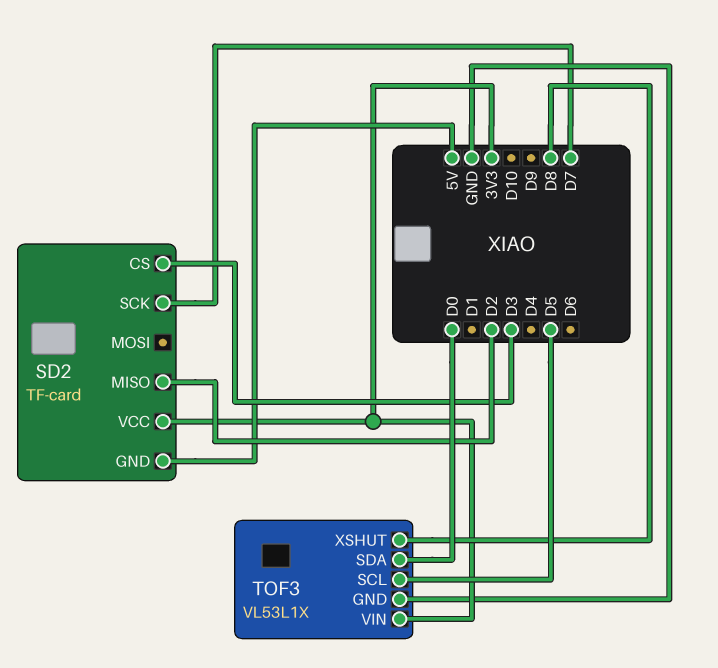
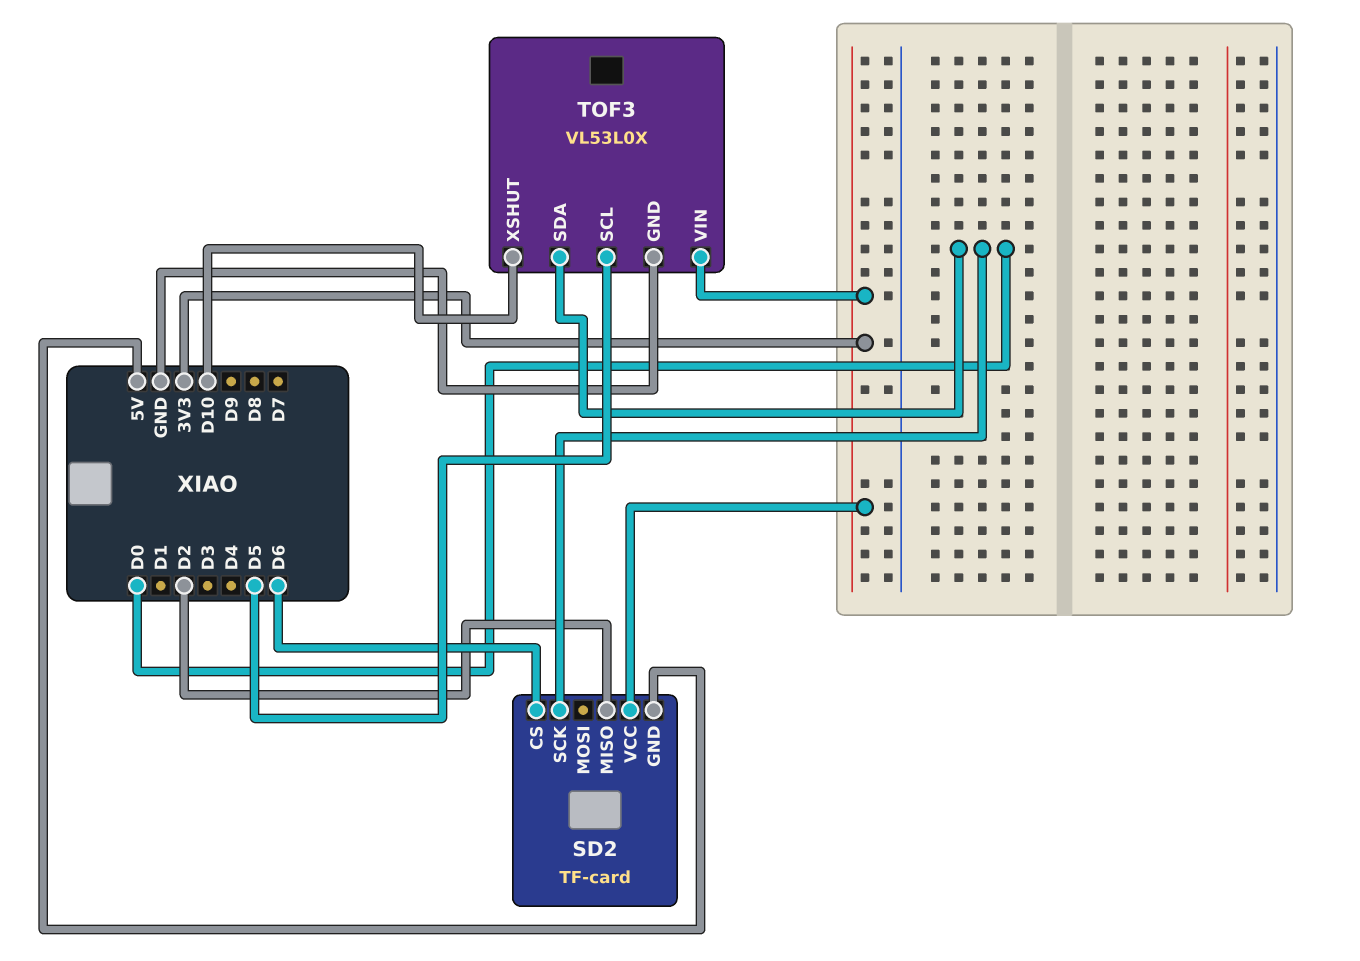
SD2 pin CS: D3 -> D6
SD2 pin SCK: D7 -> D0
TOF3: VL53L1X -> VL53L0X
TOF3 pin XSHUT: D8 -> D10

